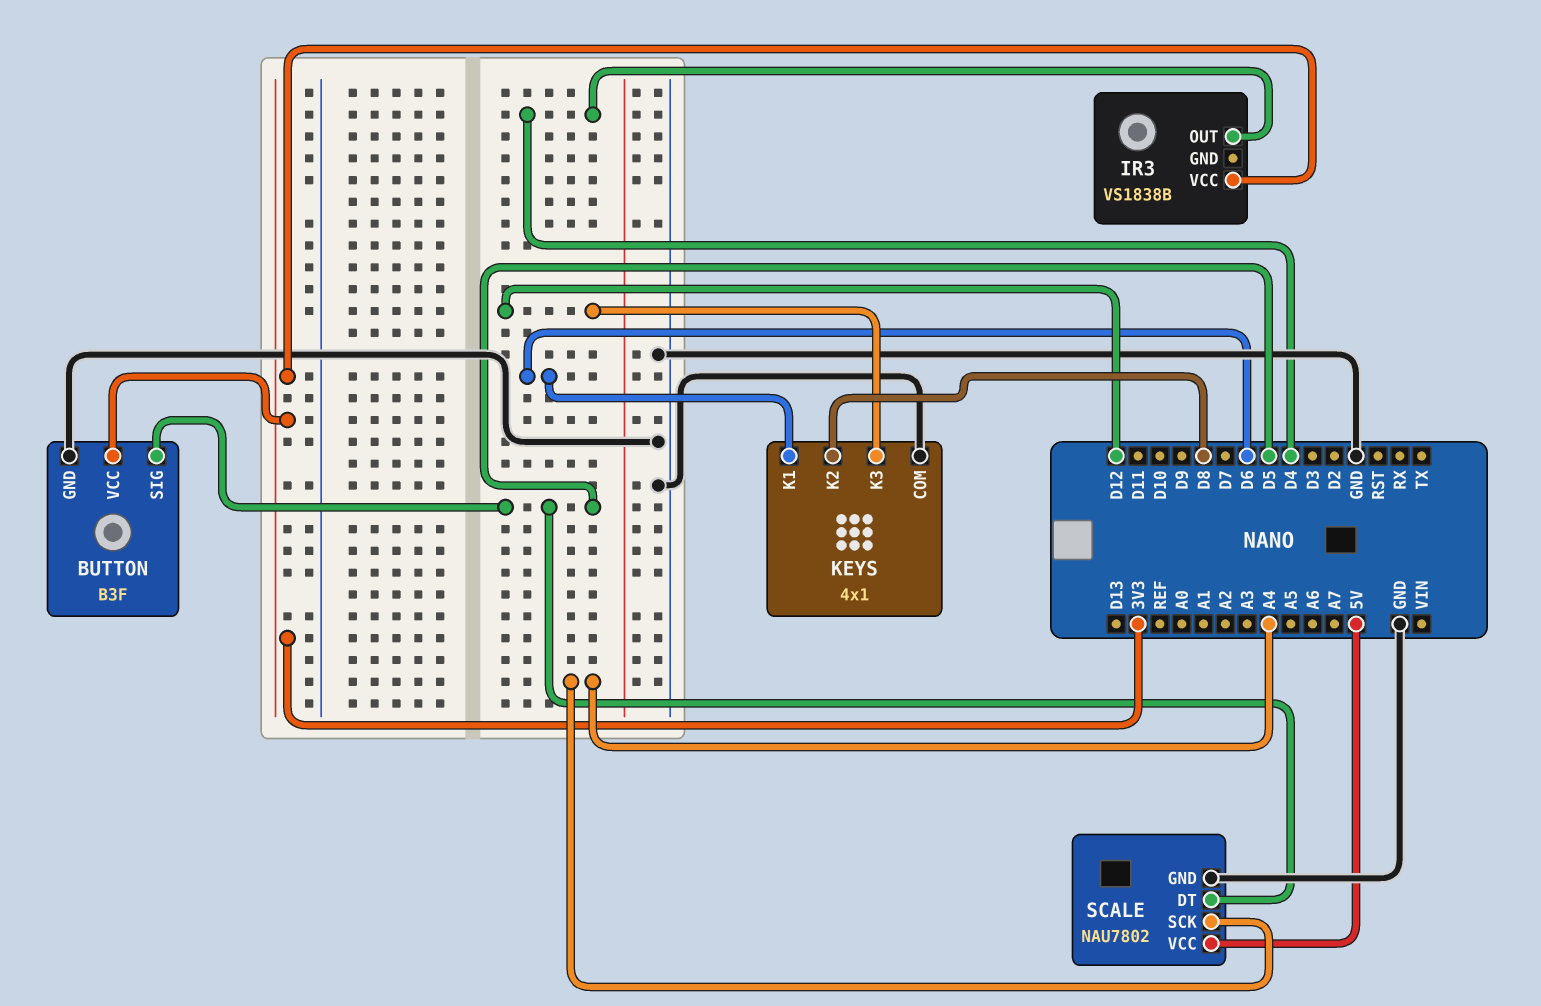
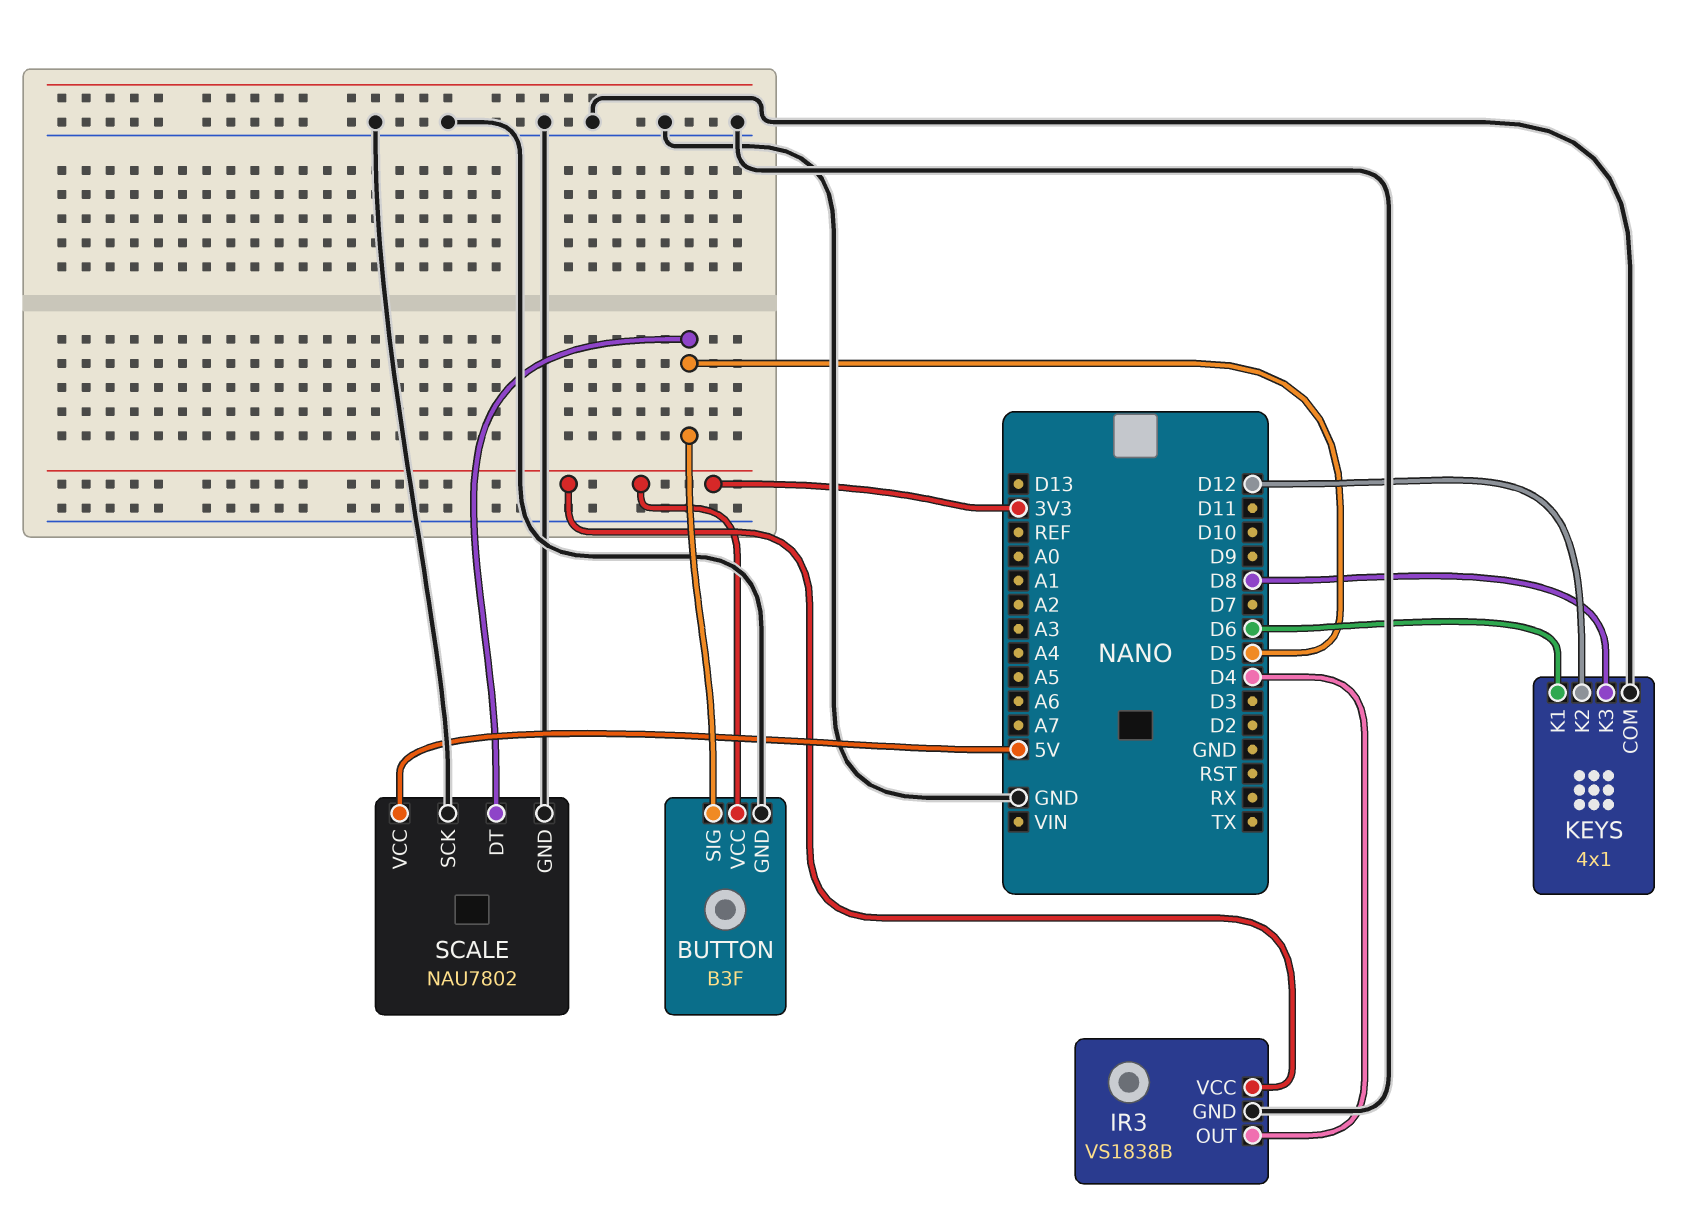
IR3 pin GND: none -> GND
KEYS pin K2: D8 -> D12
KEYS pin K3: D12 -> D8
SCALE pin SCK: A4 -> GND

